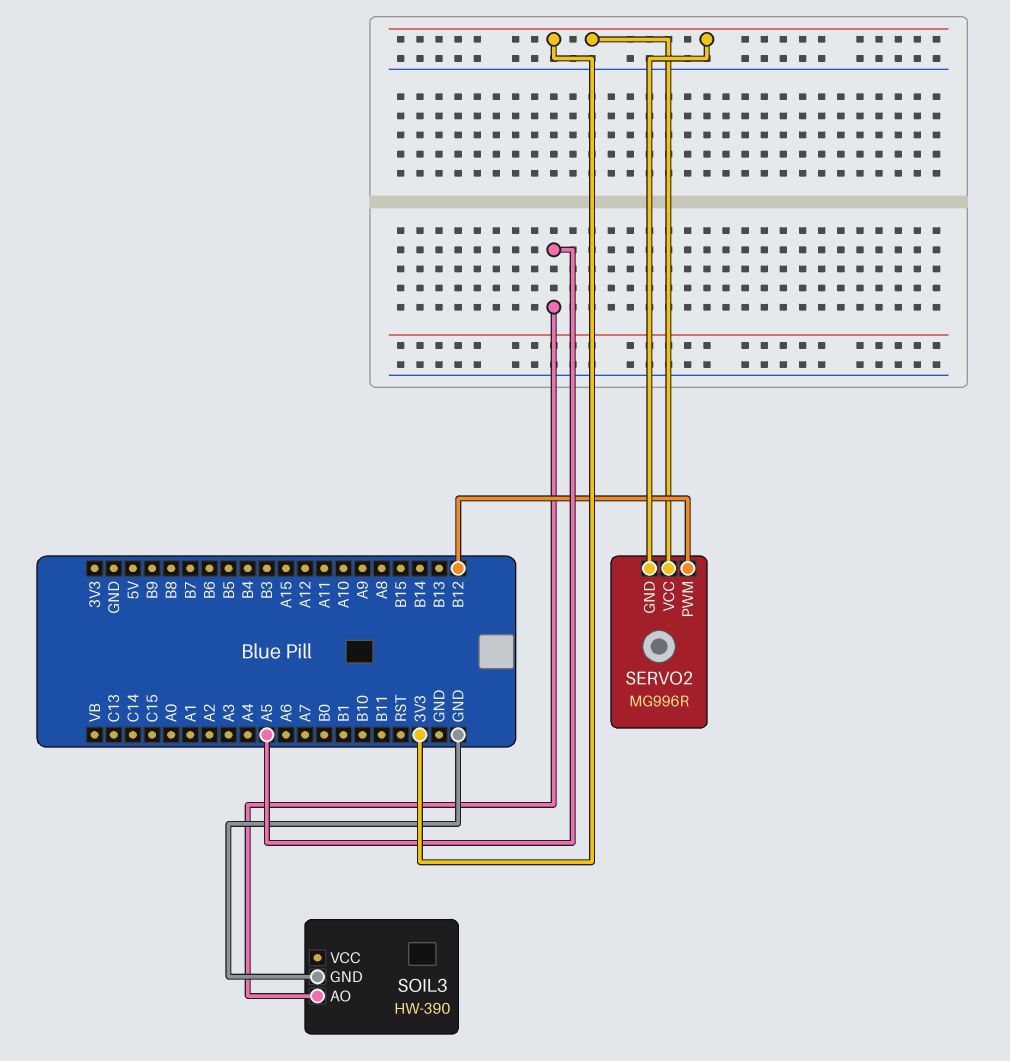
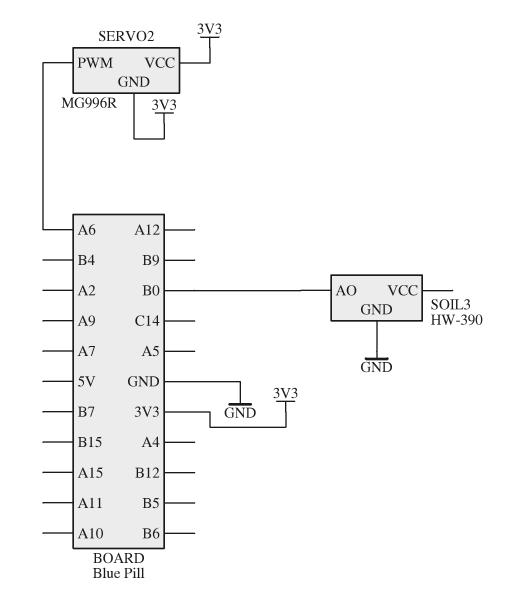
SERVO2 pin PWM: B12 -> A6
SOIL3 pin AO: A5 -> B0

